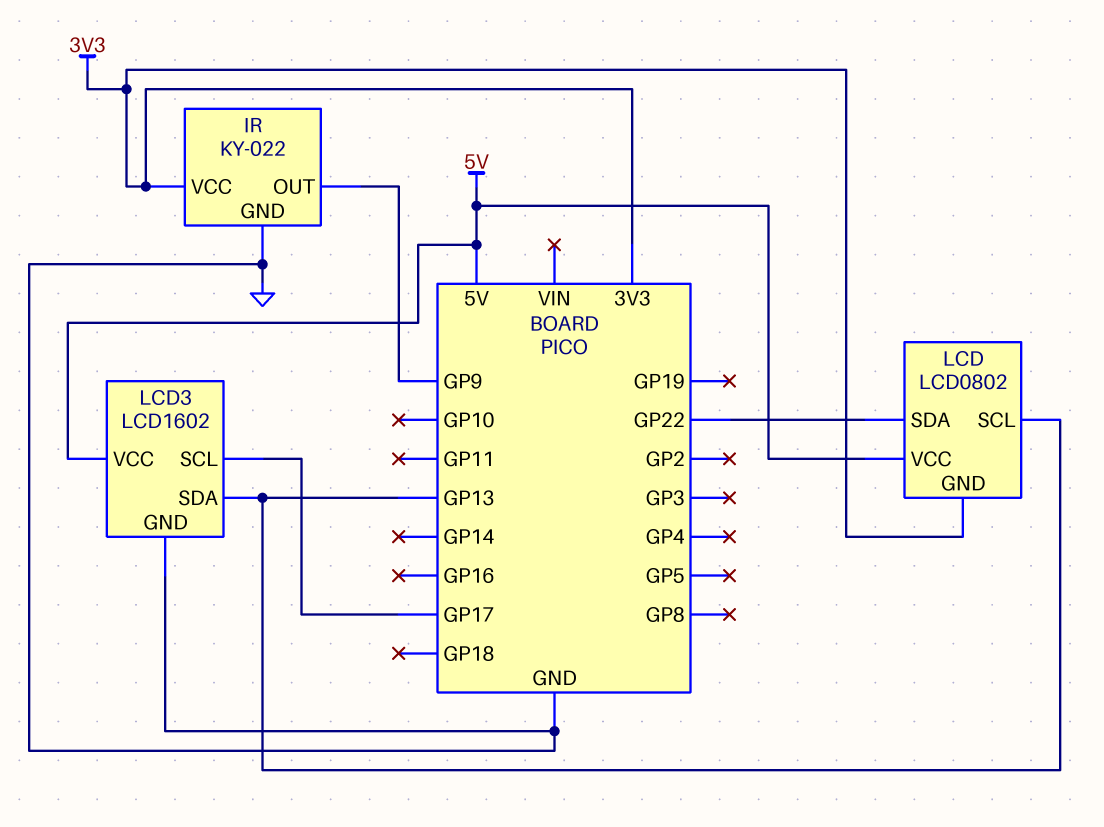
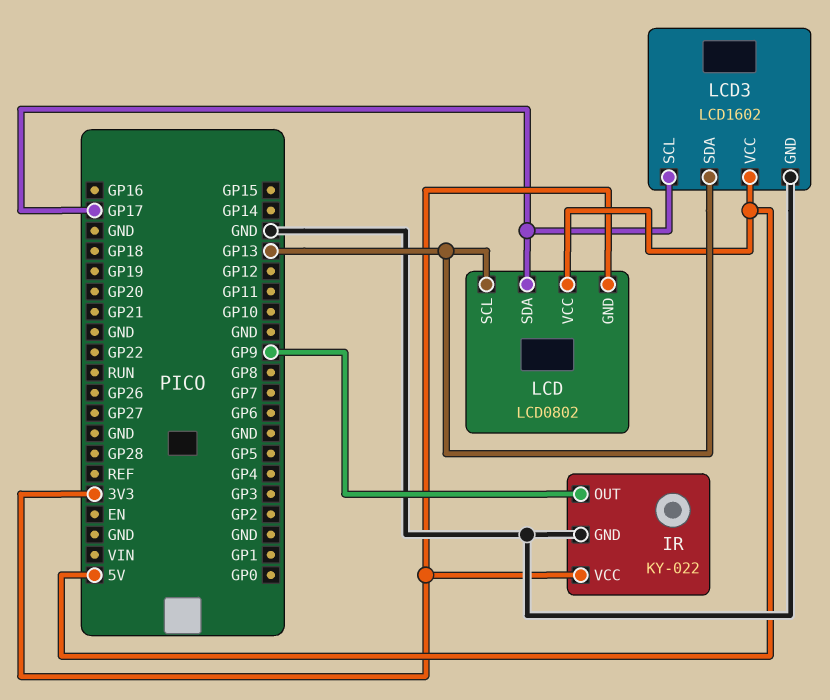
LCD pin SDA: GP22 -> GP17

